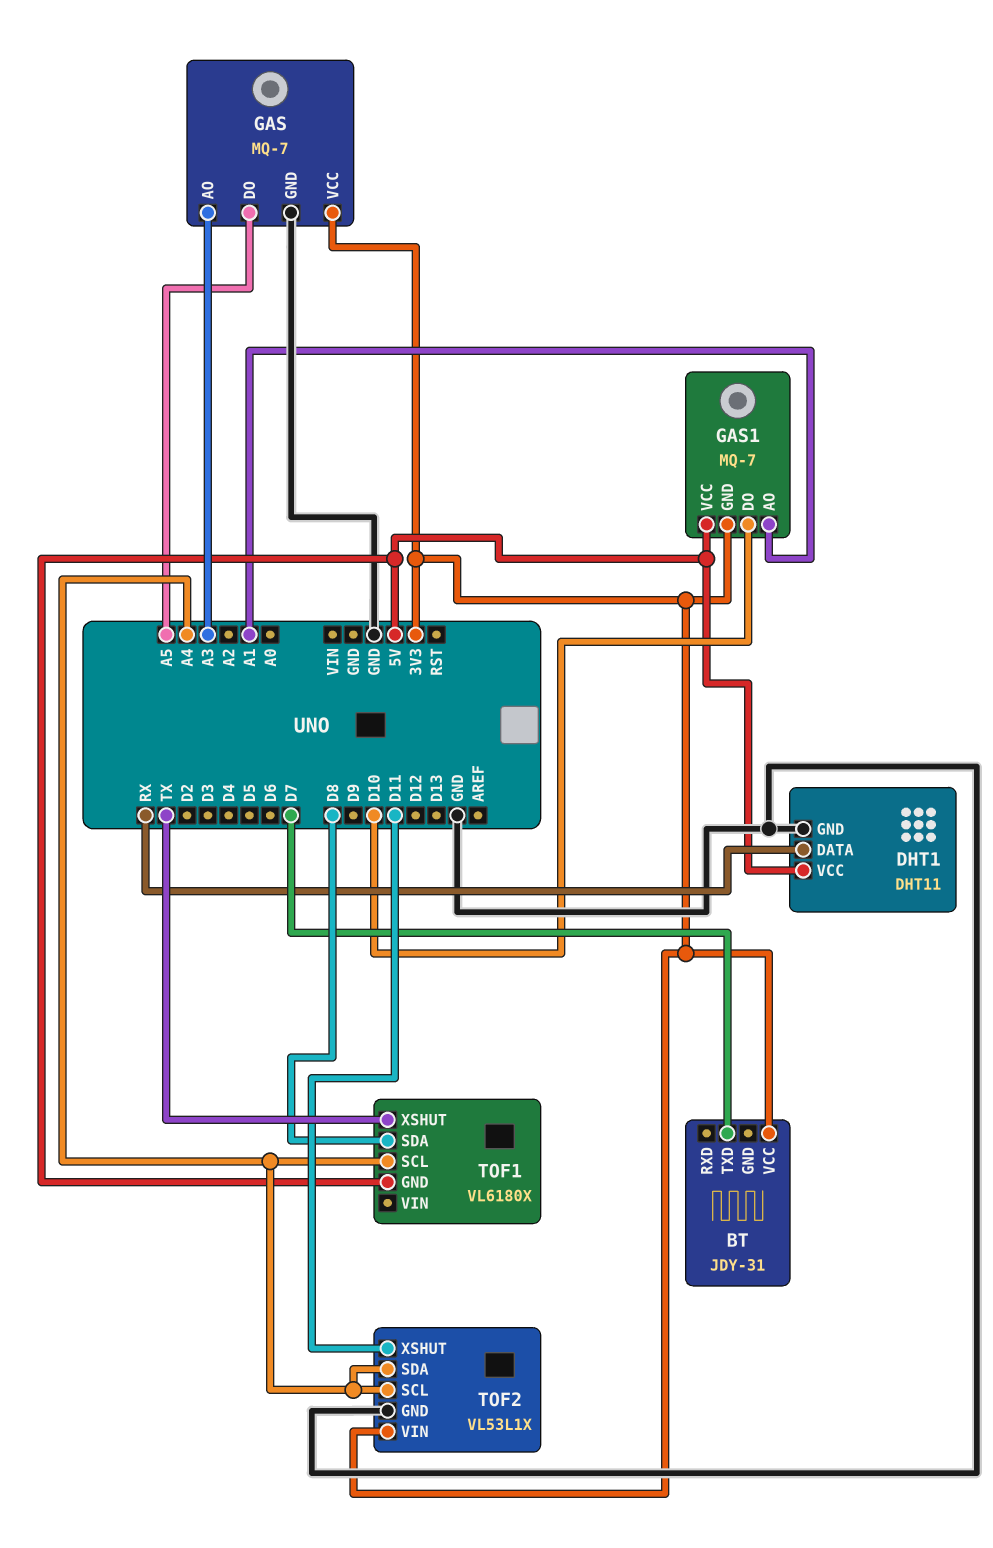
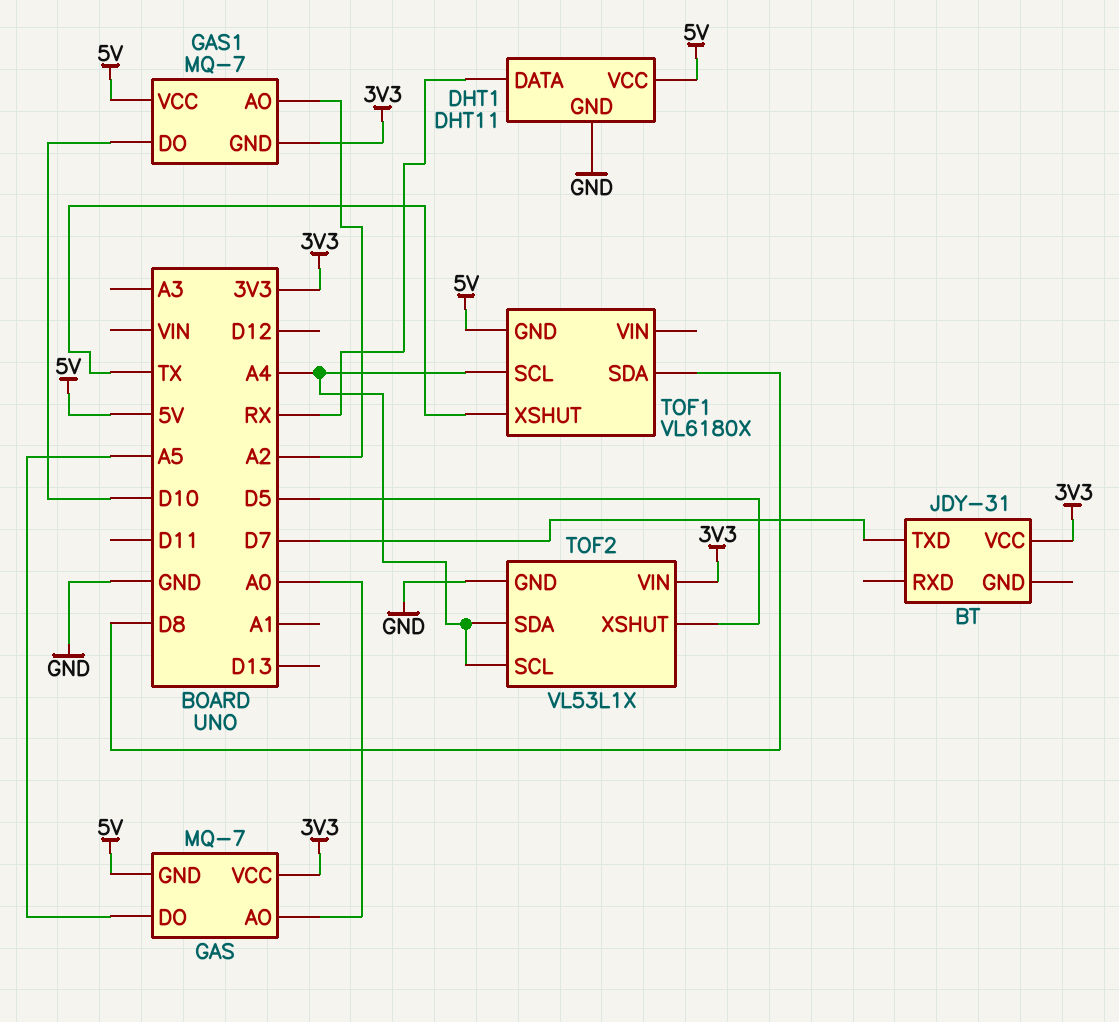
GAS pin AO: A3 -> A0
GAS pin GND: GND -> 5V
GAS1 pin AO: A1 -> A2
TOF2 pin XSHUT: D11 -> D5

